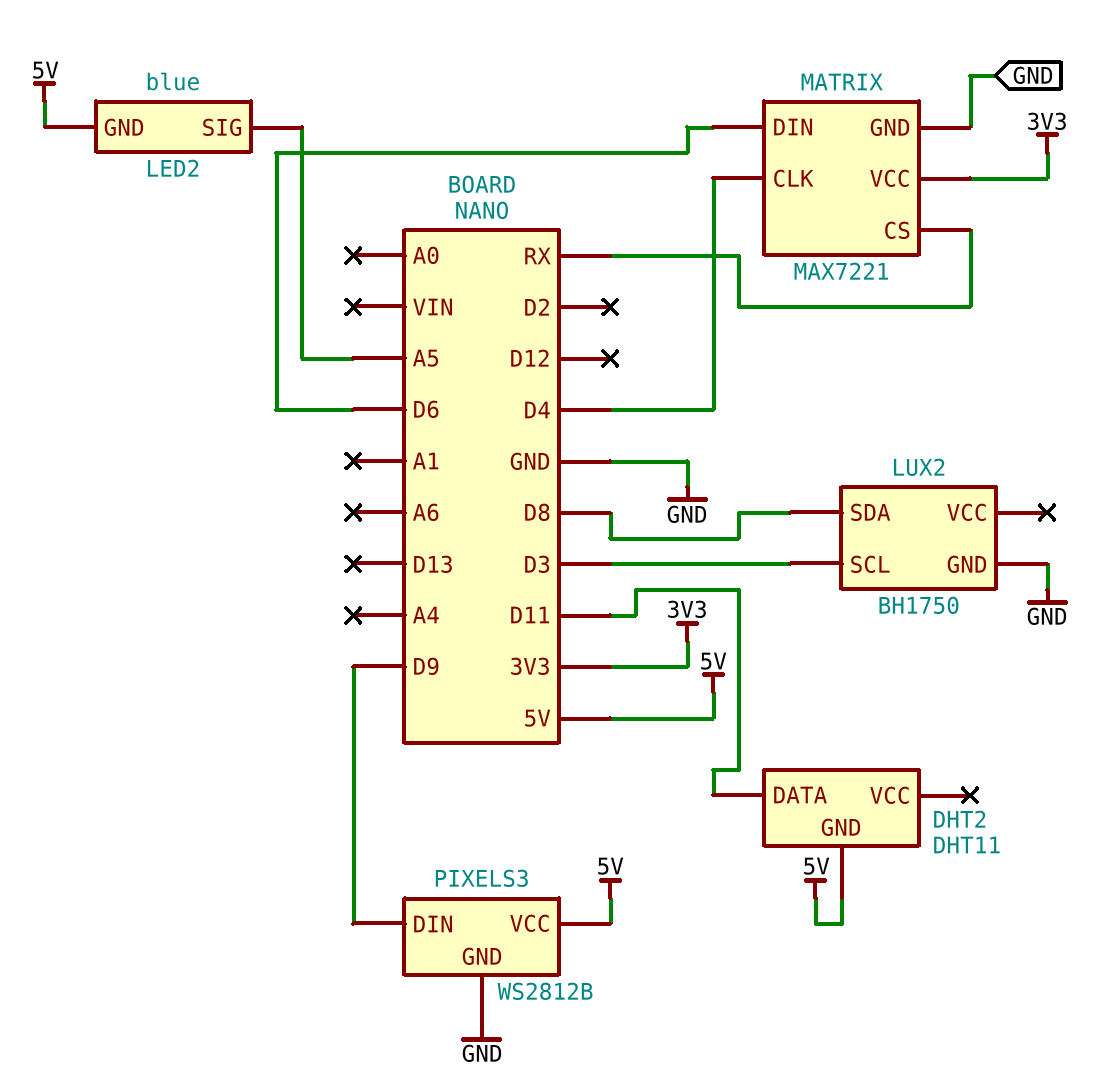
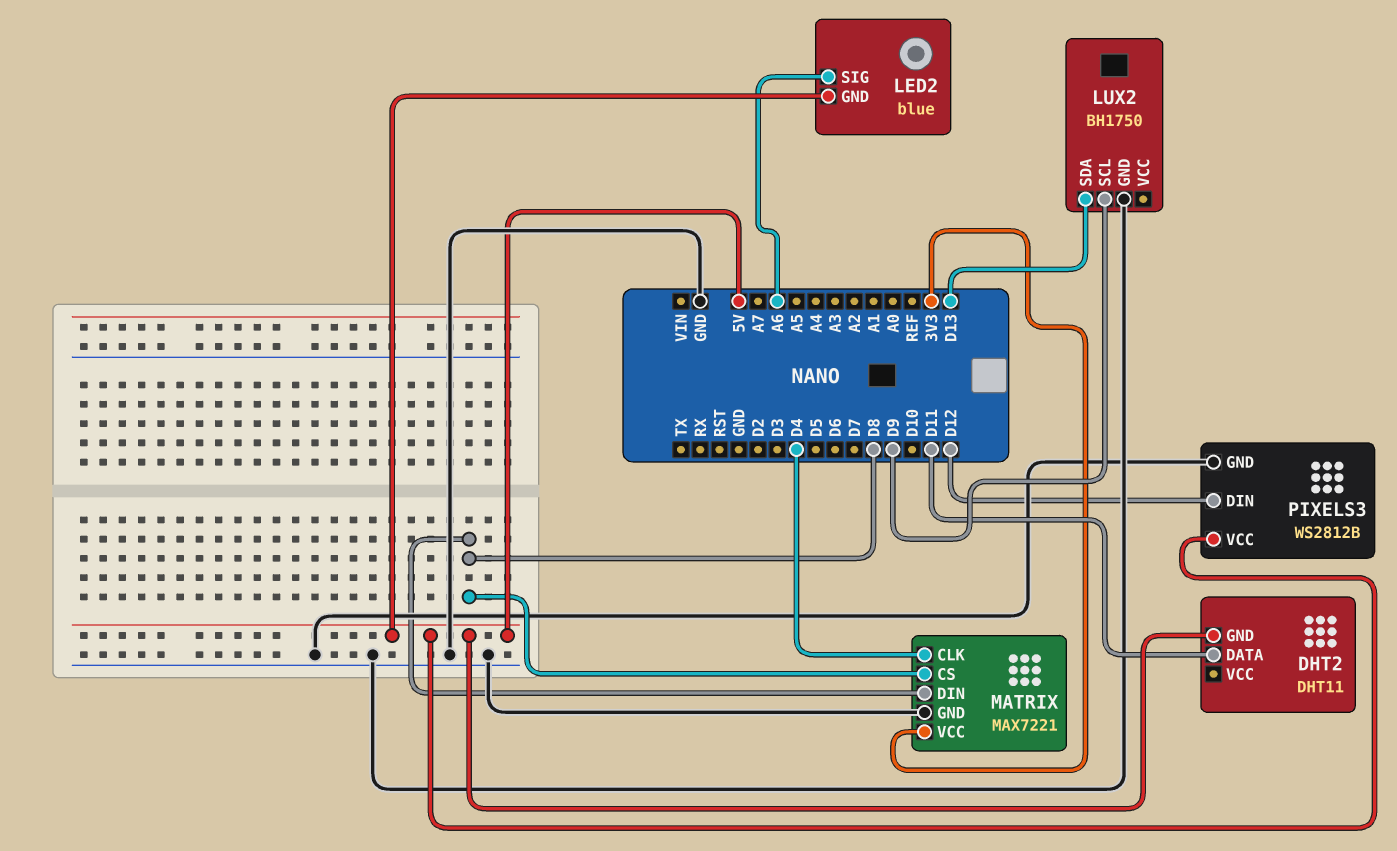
LED2 pin SIG: A5 -> A6
LUX2 pin SCL: D3 -> D9
LUX2 pin SDA: D8 -> D13
MATRIX pin CS: RX -> D8
MATRIX pin DIN: D6 -> D8
PIXELS3 pin DIN: D9 -> D12

